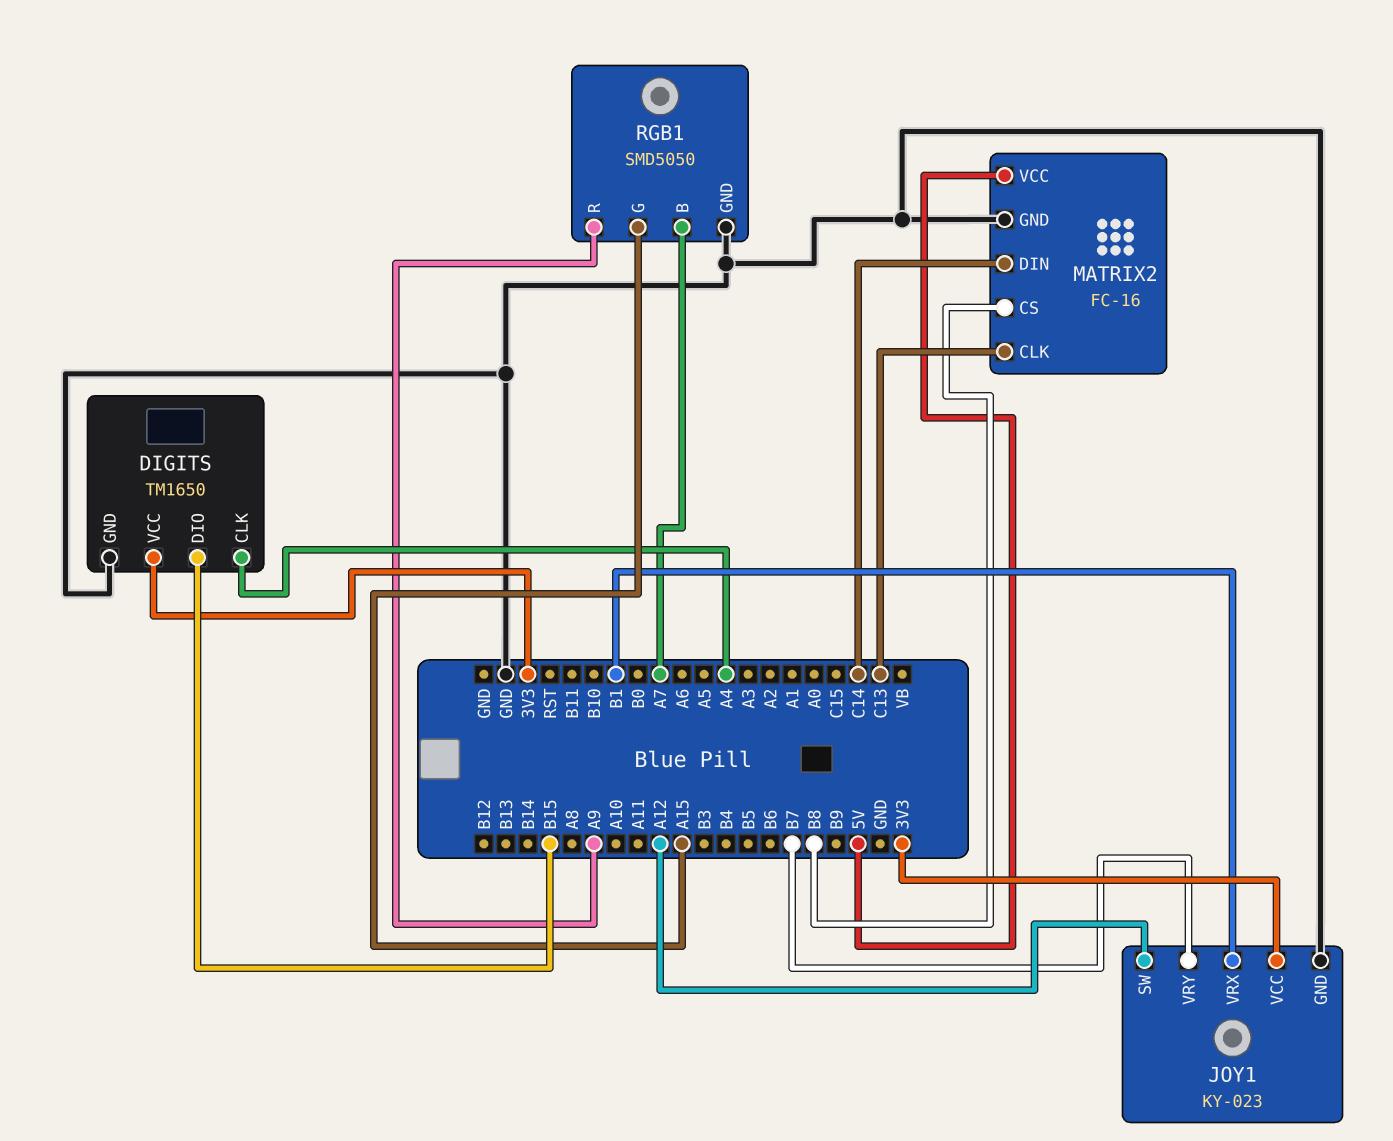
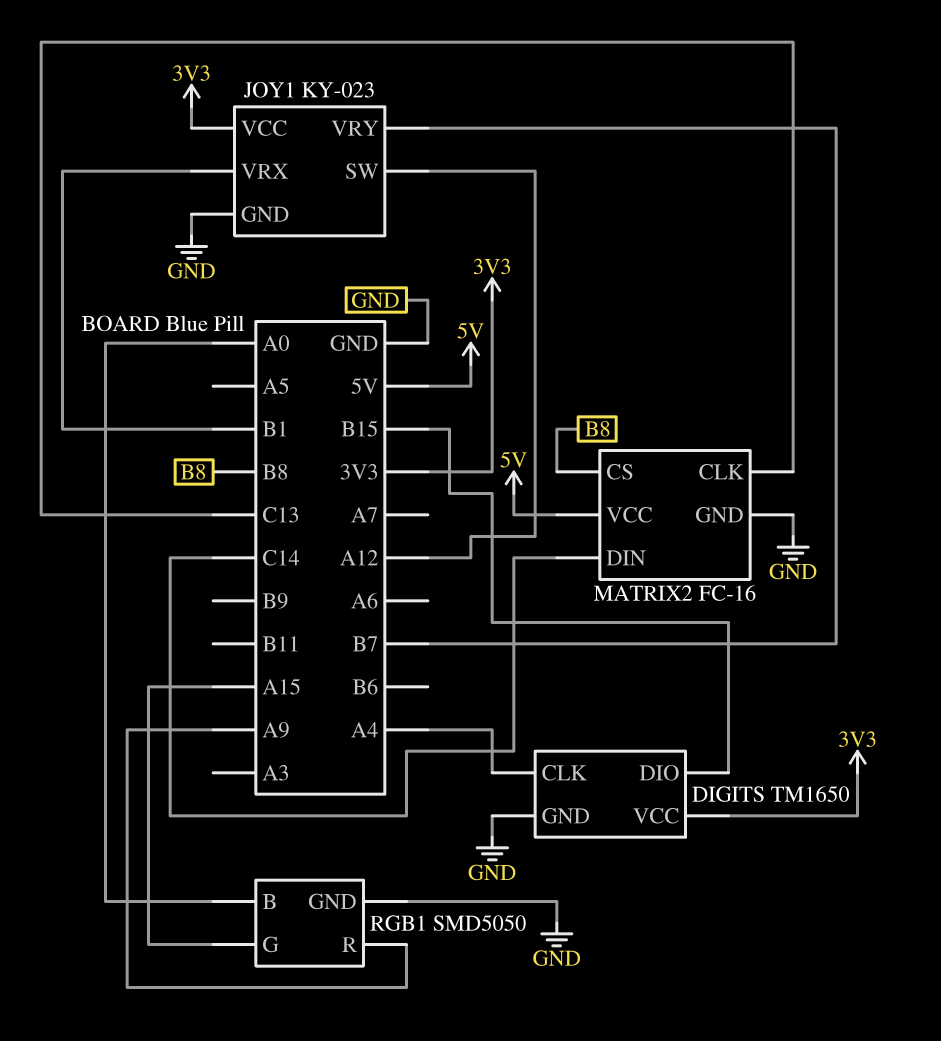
RGB1 pin B: A7 -> A0

